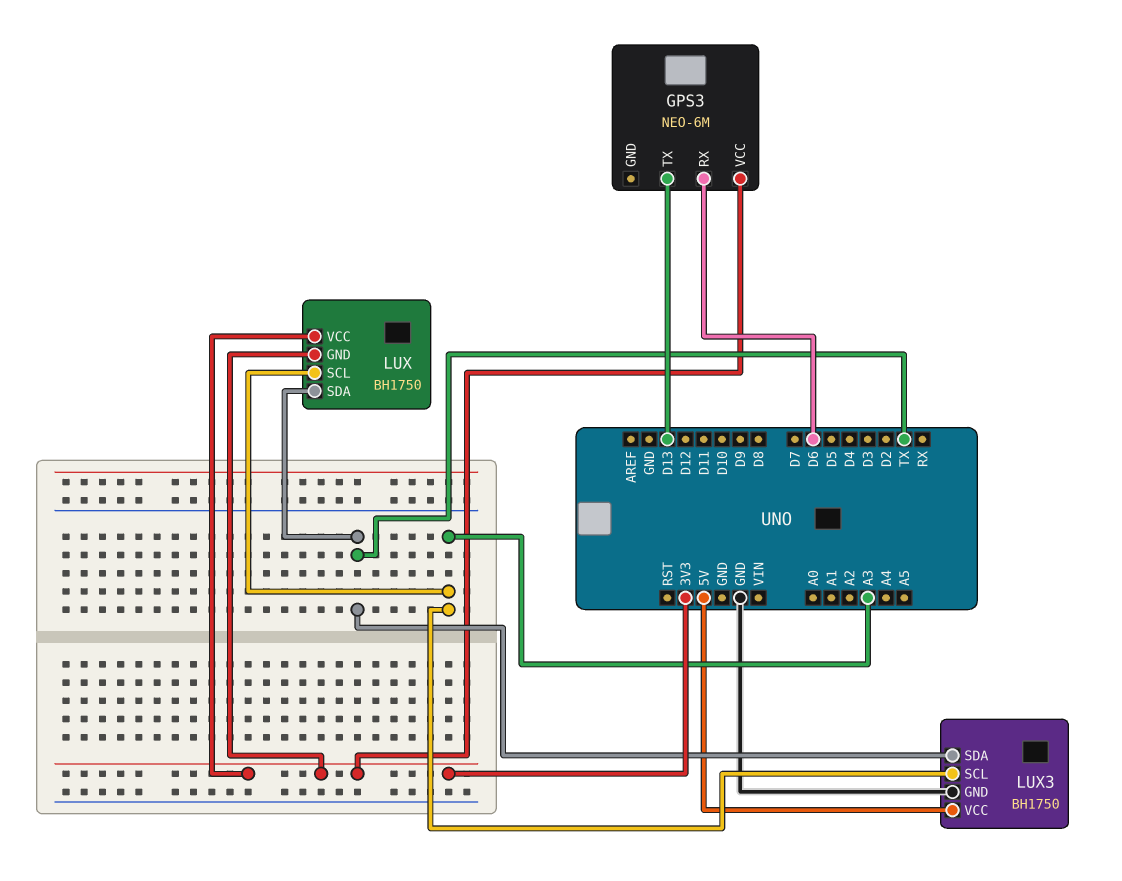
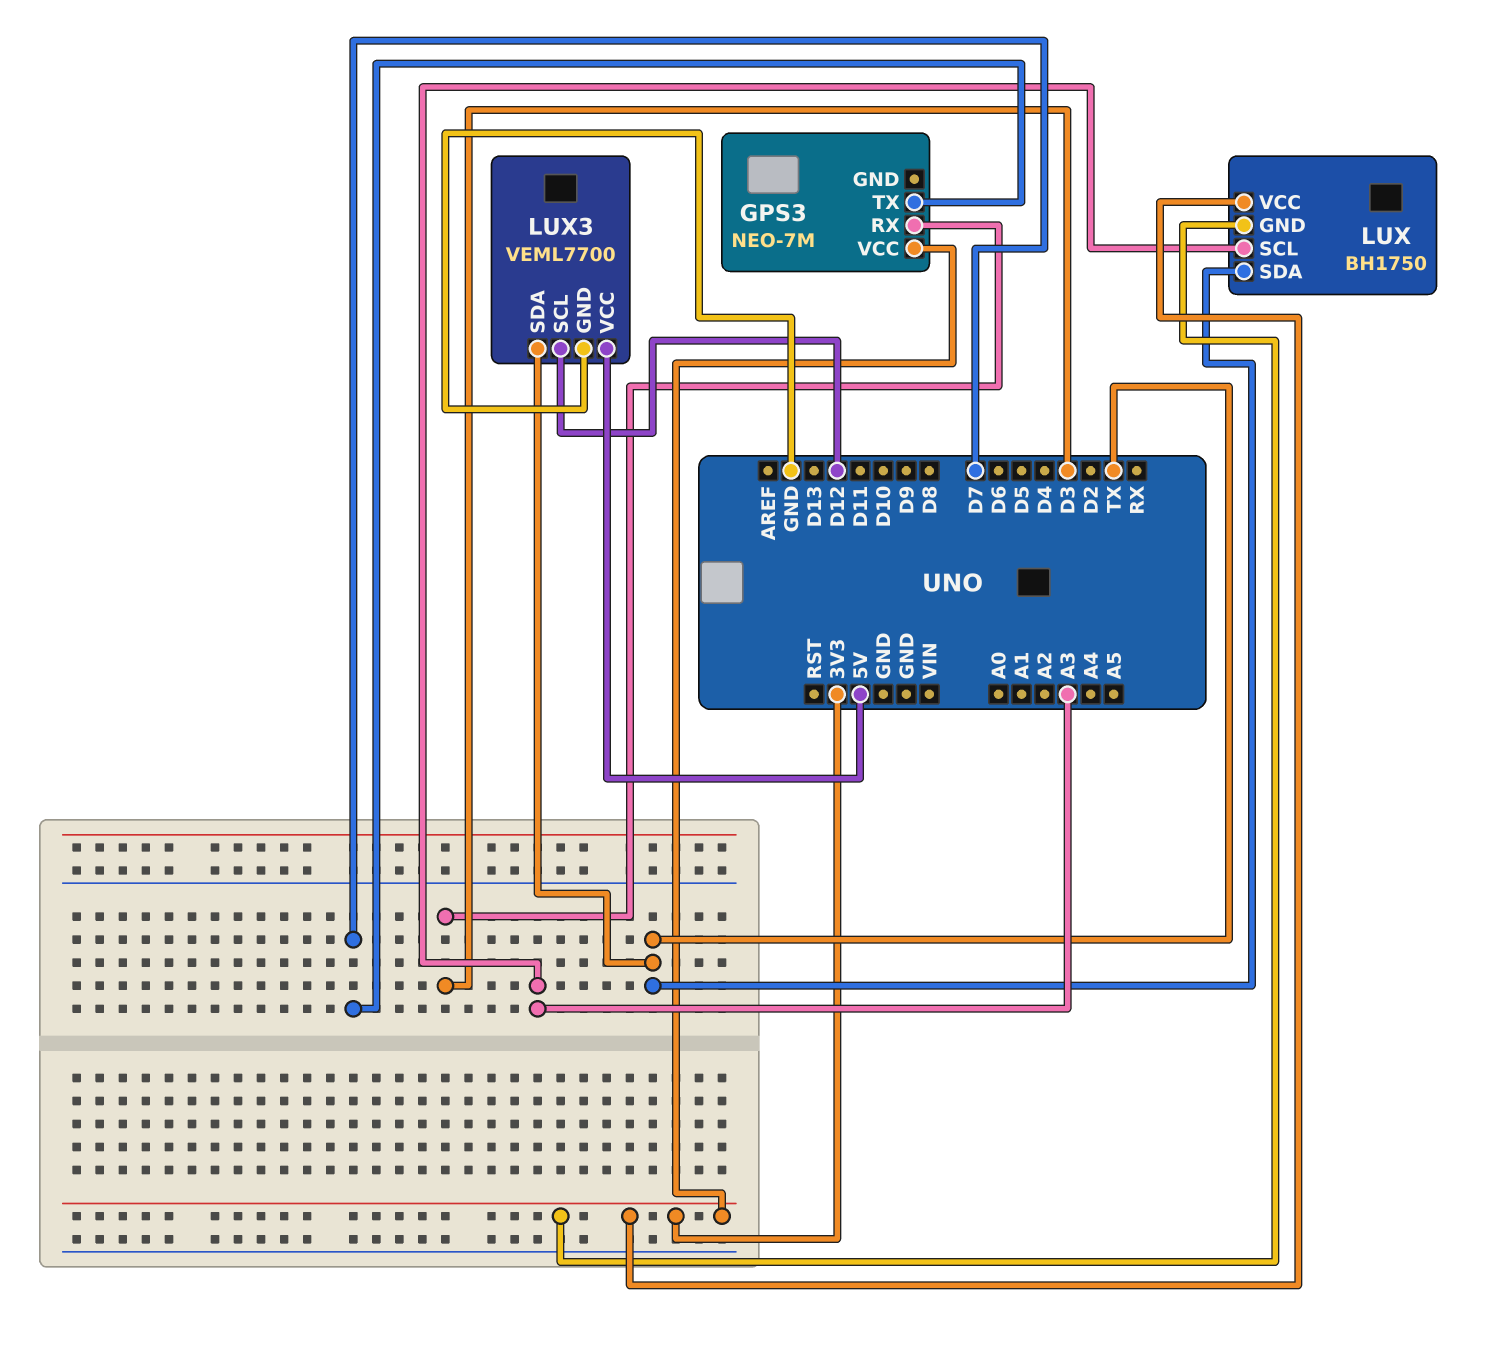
GPS3: NEO-6M -> NEO-7M
GPS3 pin RX: D6 -> D3
GPS3 pin TX: D13 -> D7
LUX3: BH1750 -> VEML7700
LUX3 pin SCL: A3 -> D12

